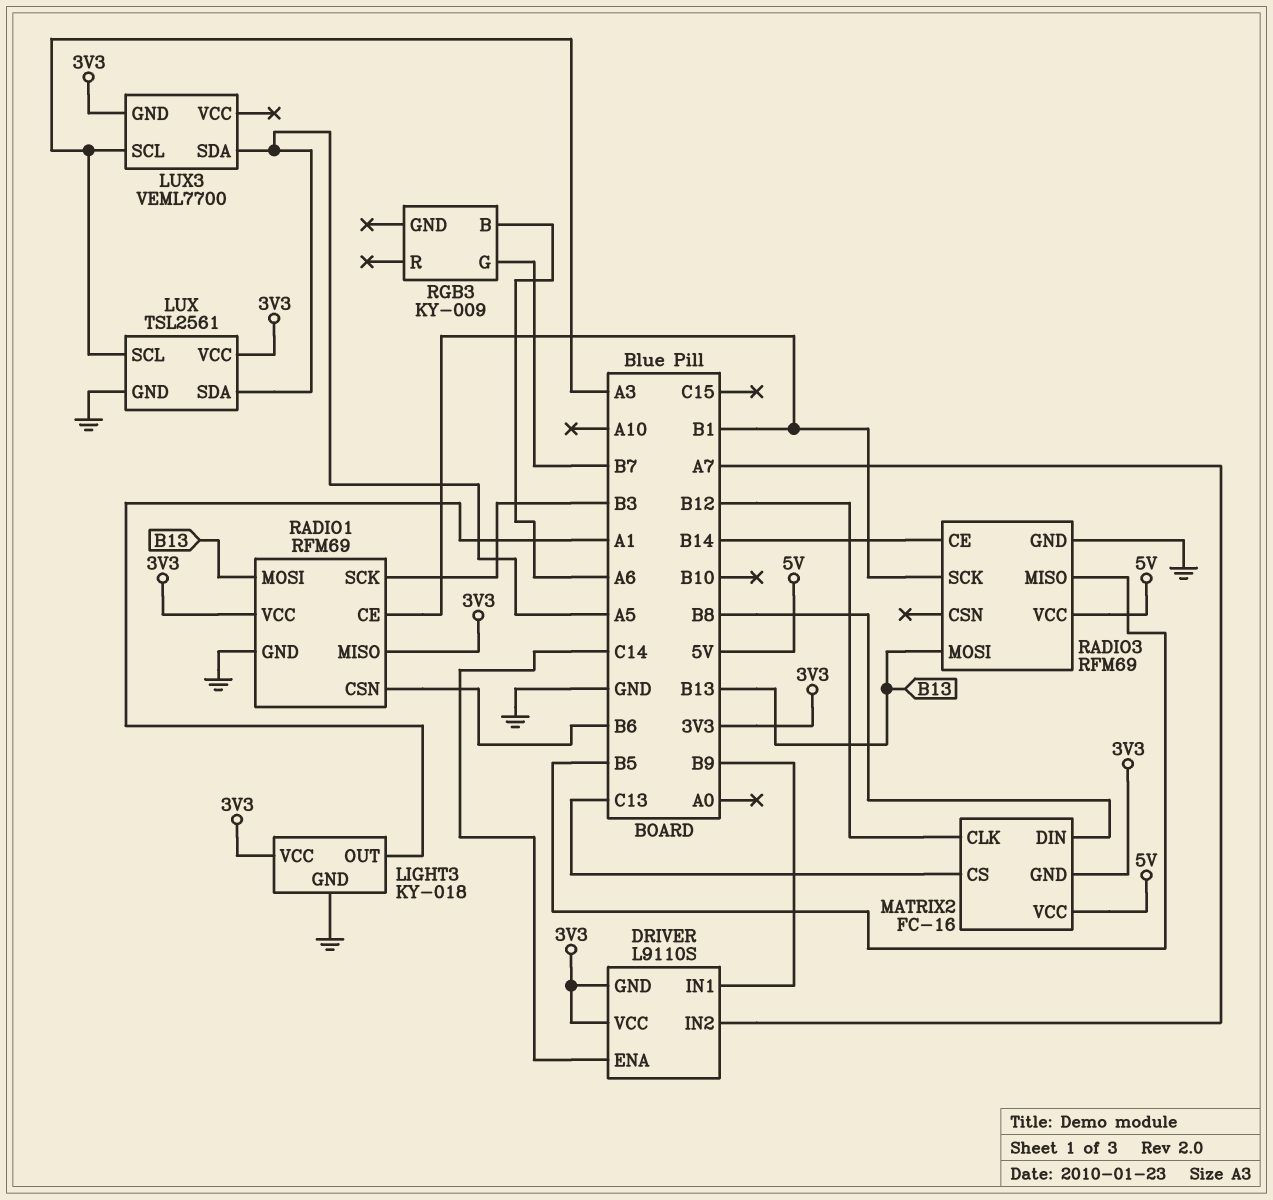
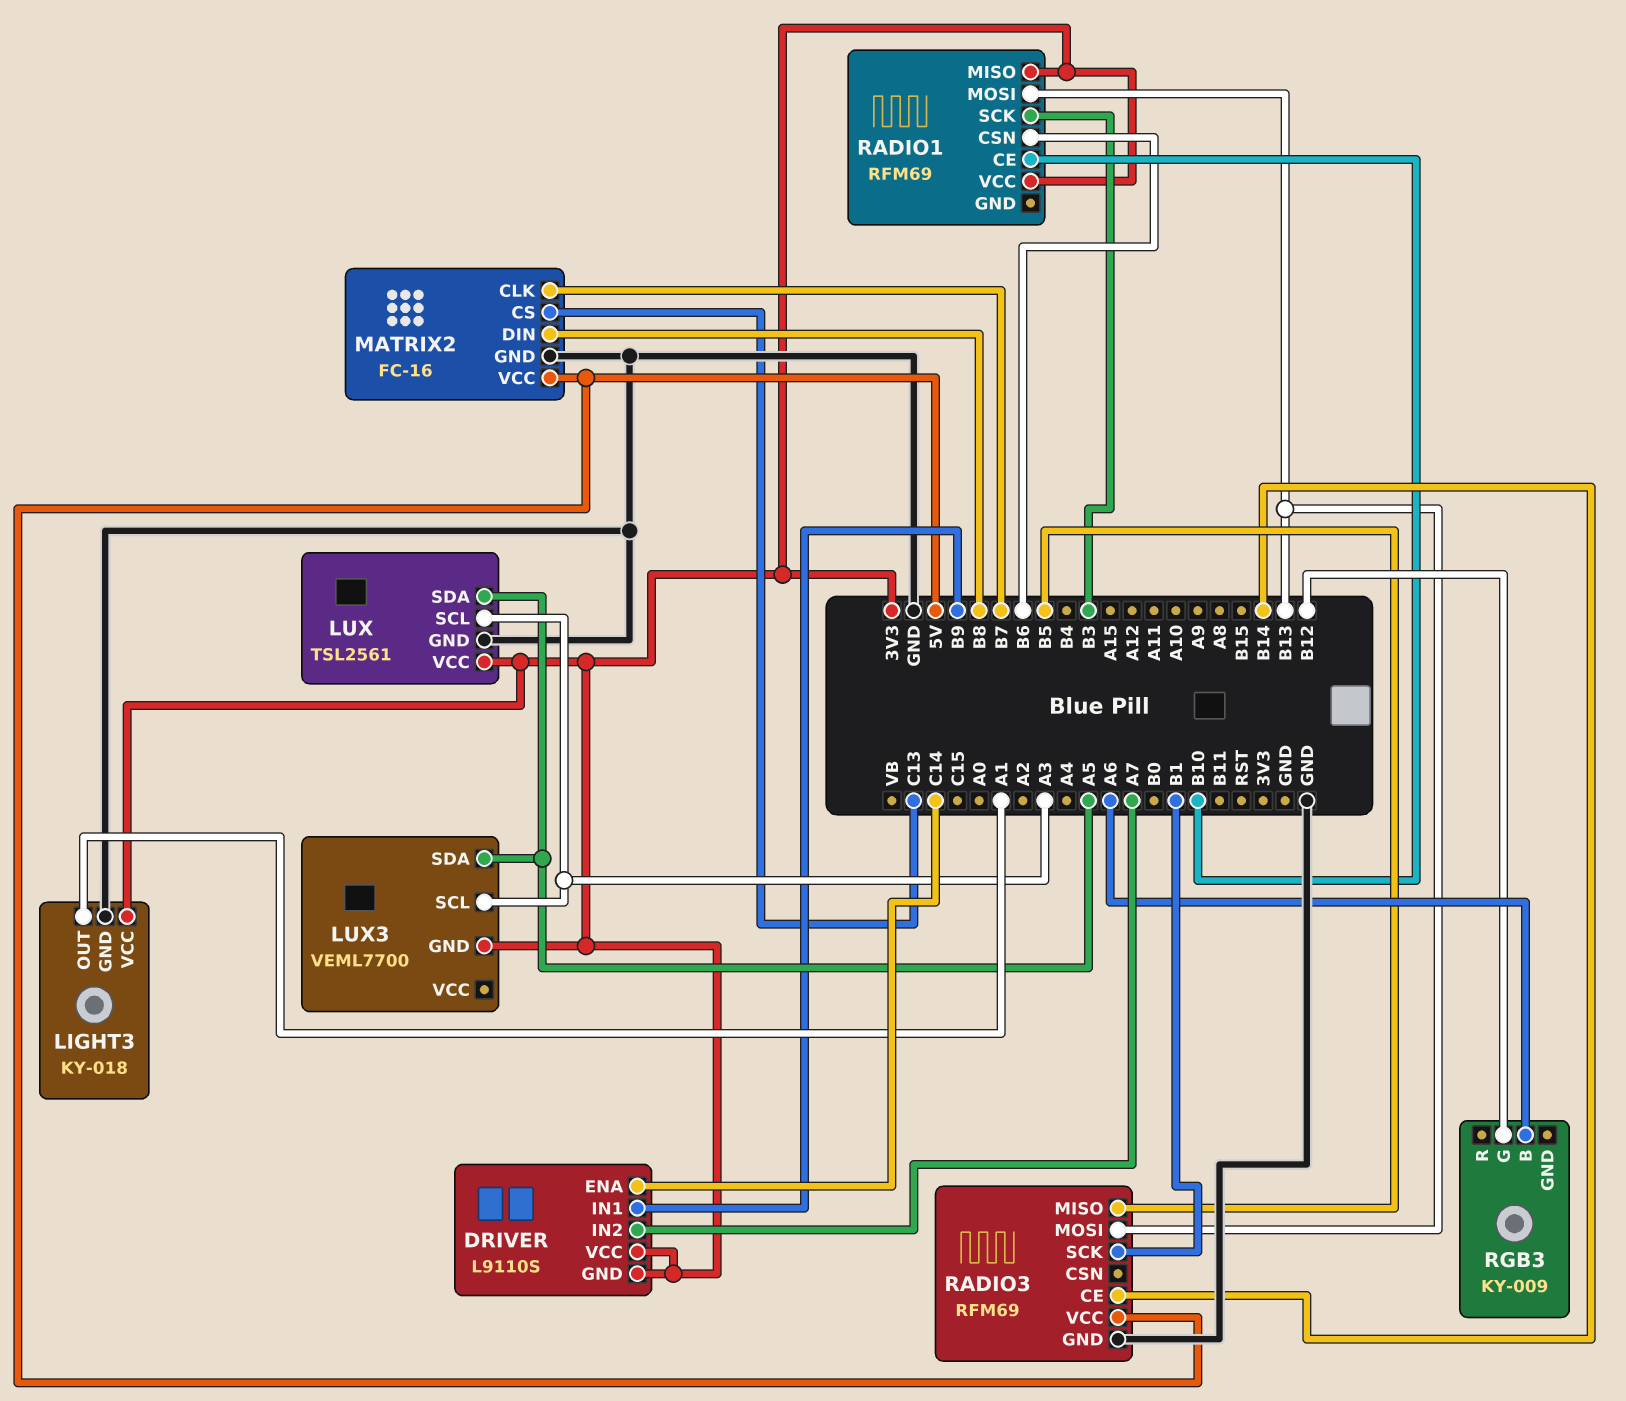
MATRIX2 pin CLK: B12 -> B7
MATRIX2 pin GND: 3V3 -> GND
RADIO1 pin CE: B1 -> B10
RADIO1 pin GND: GND -> none
RGB3 pin G: B7 -> B12

